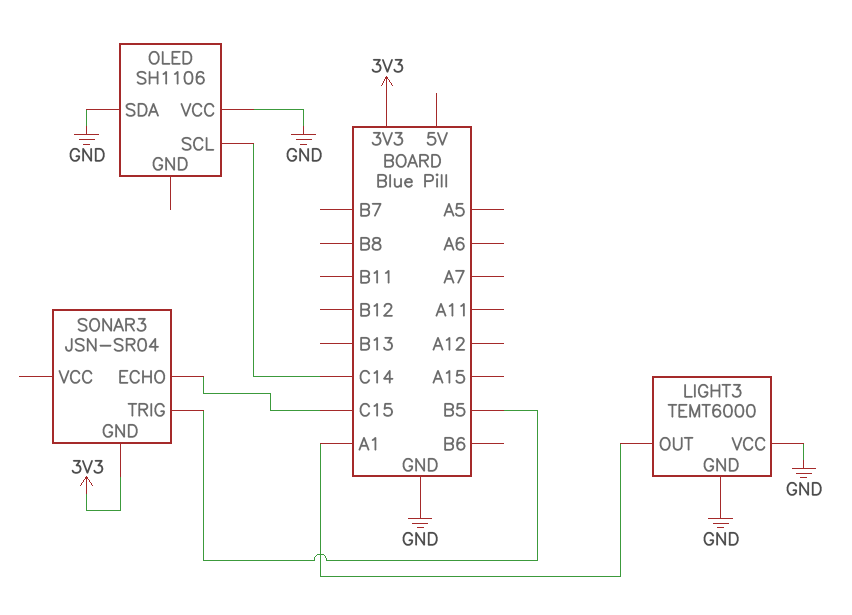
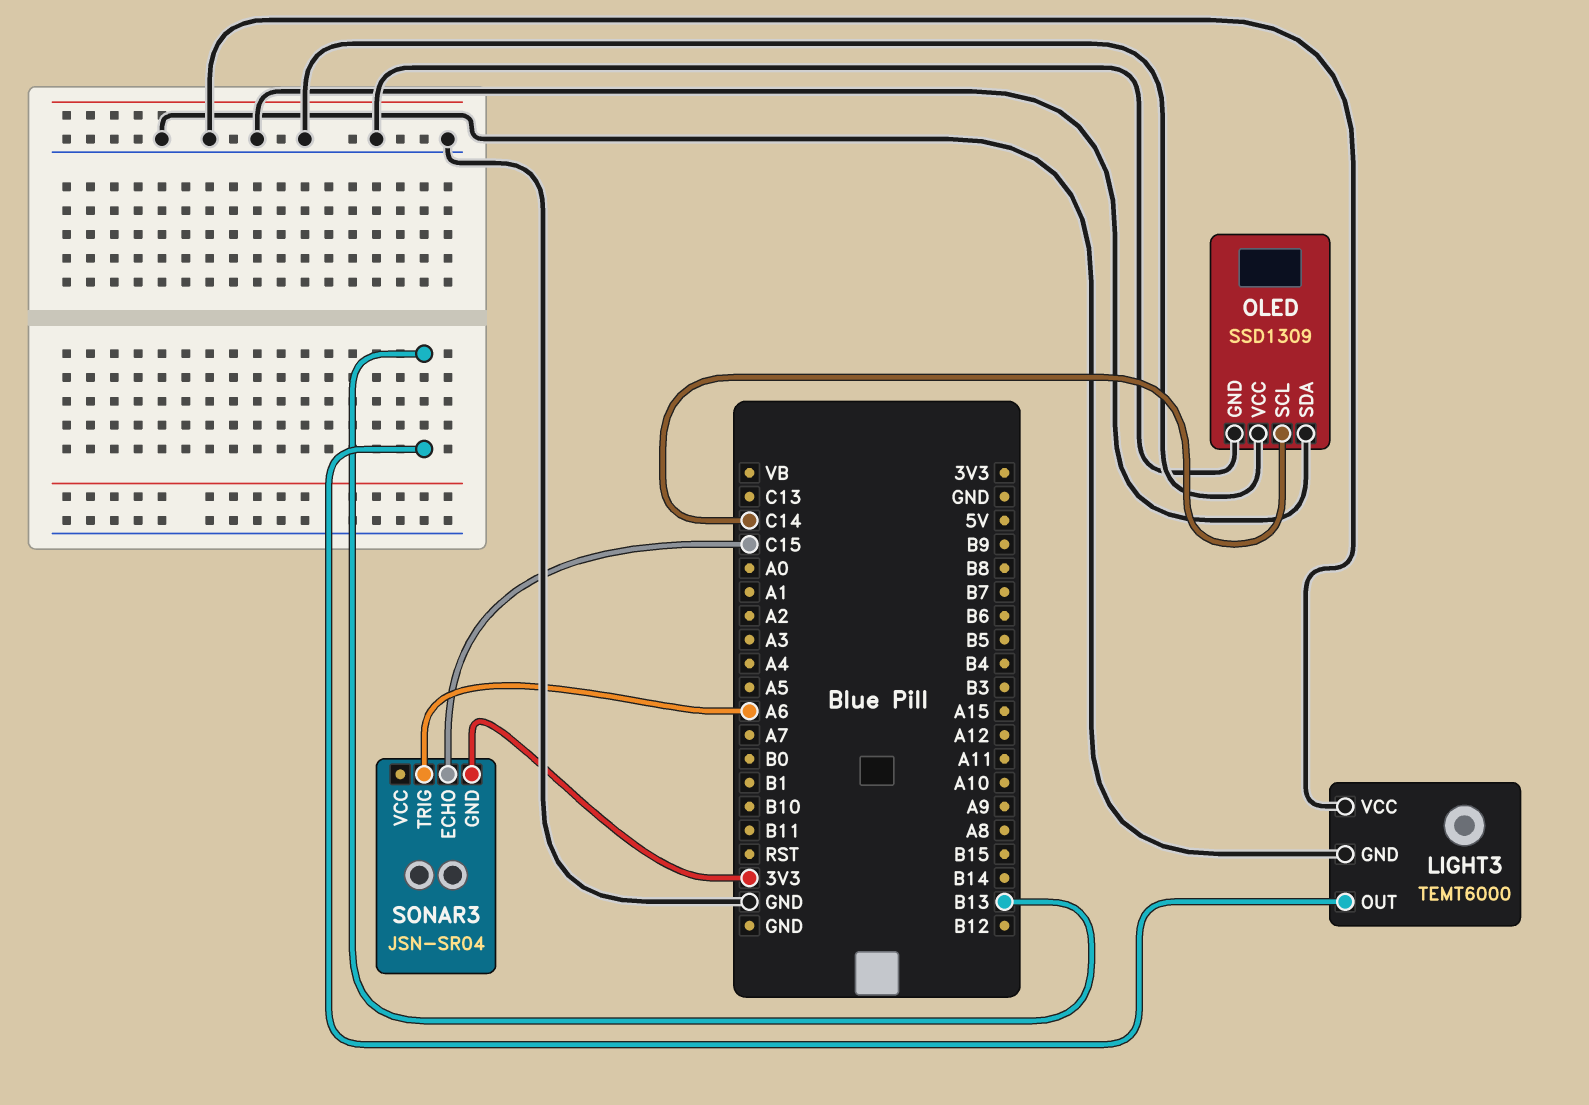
LIGHT3 pin OUT: A1 -> B13
OLED: SH1106 -> SSD1309
OLED pin GND: none -> GND
SONAR3 pin TRIG: B5 -> A6

